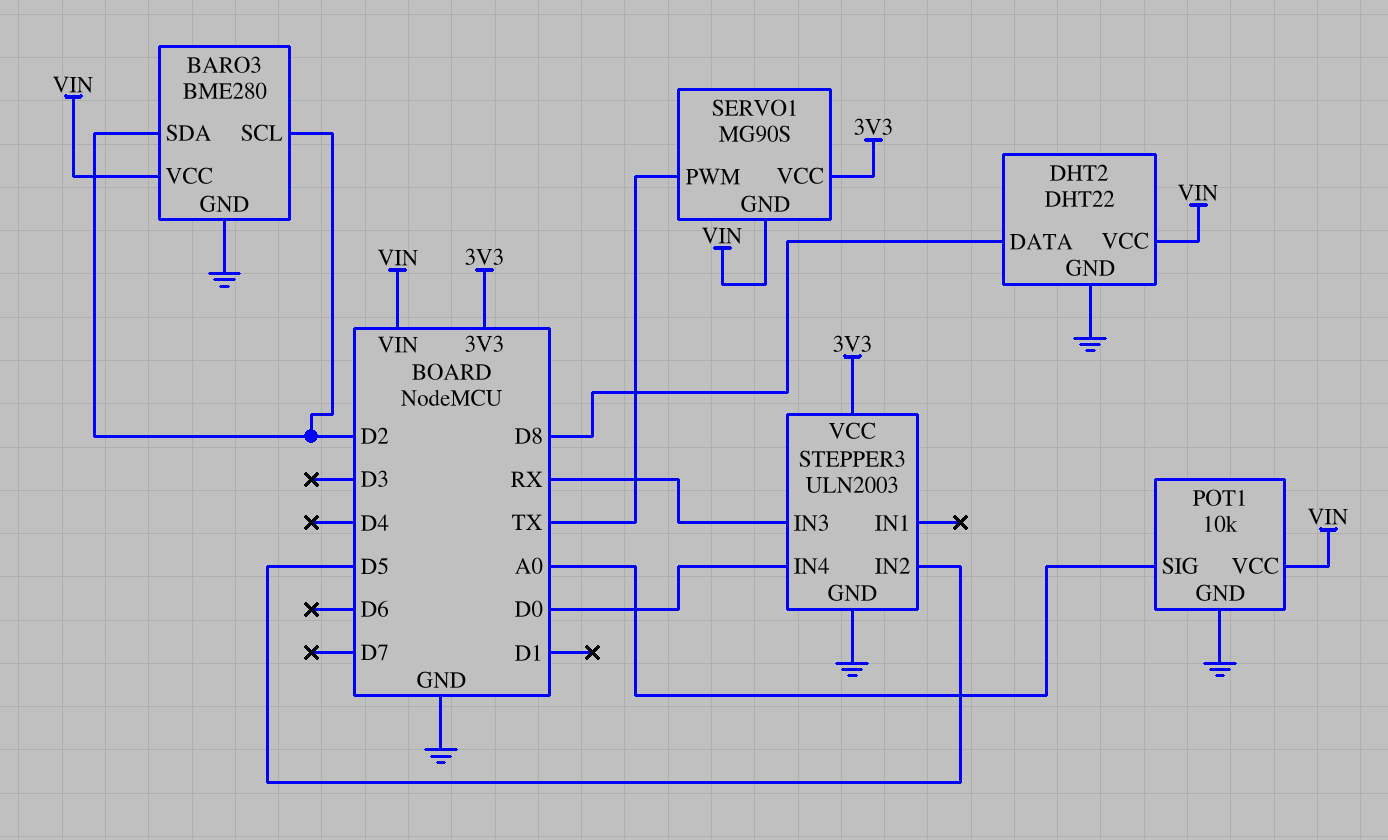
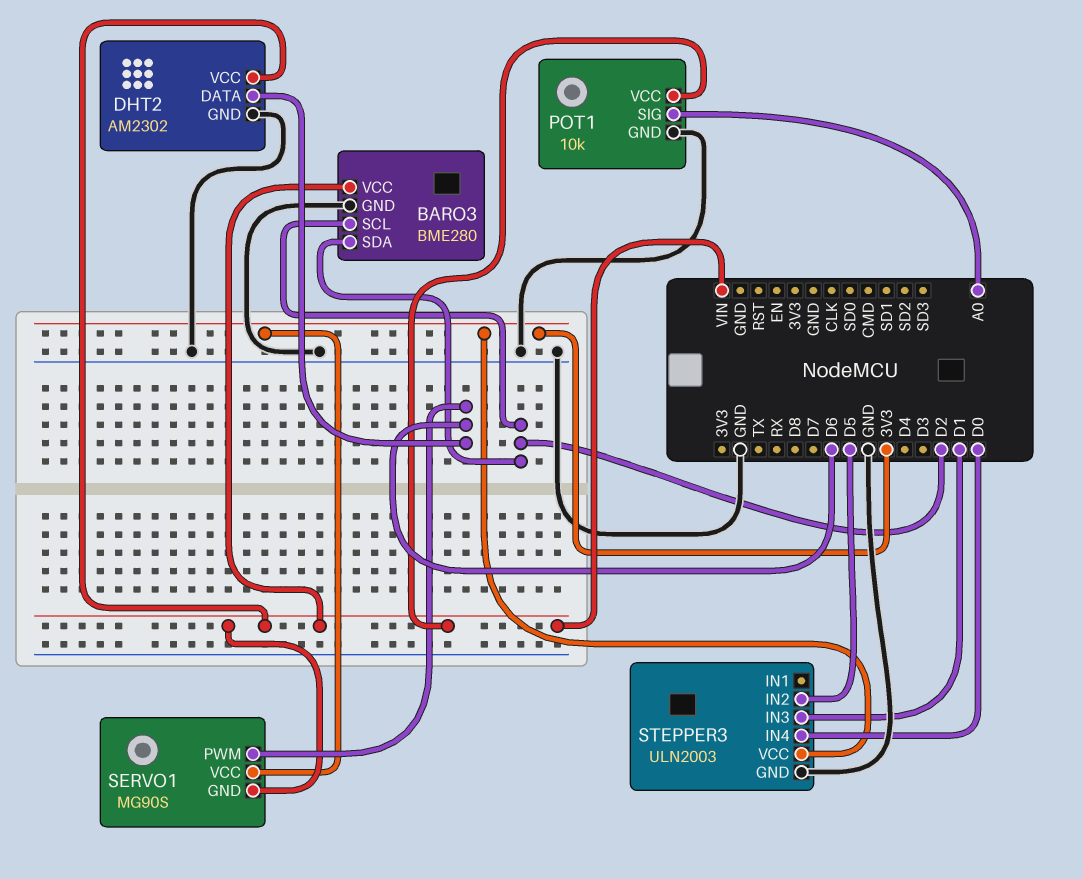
DHT2: DHT22 -> AM2302
DHT2 pin DATA: D8 -> D6
SERVO1 pin PWM: TX -> D6
STEPPER3 pin IN3: RX -> D1

